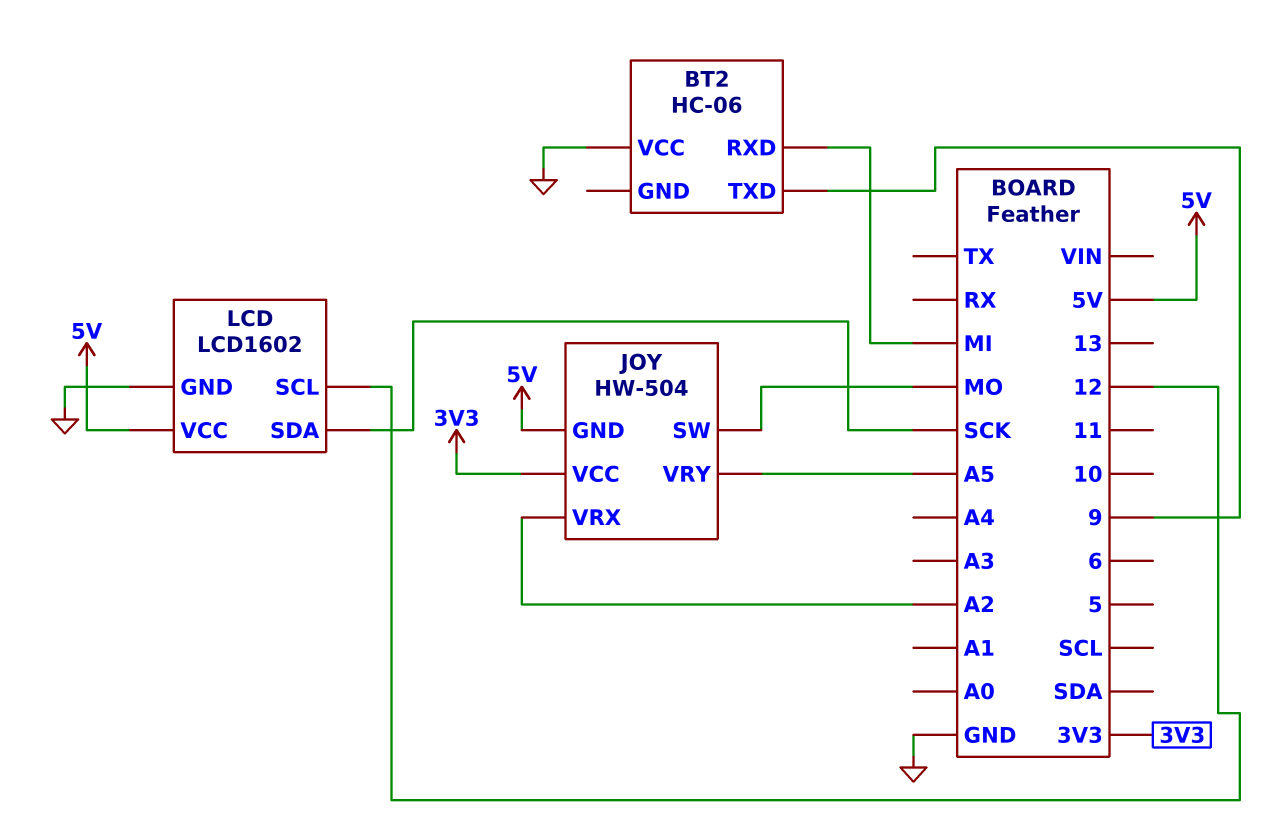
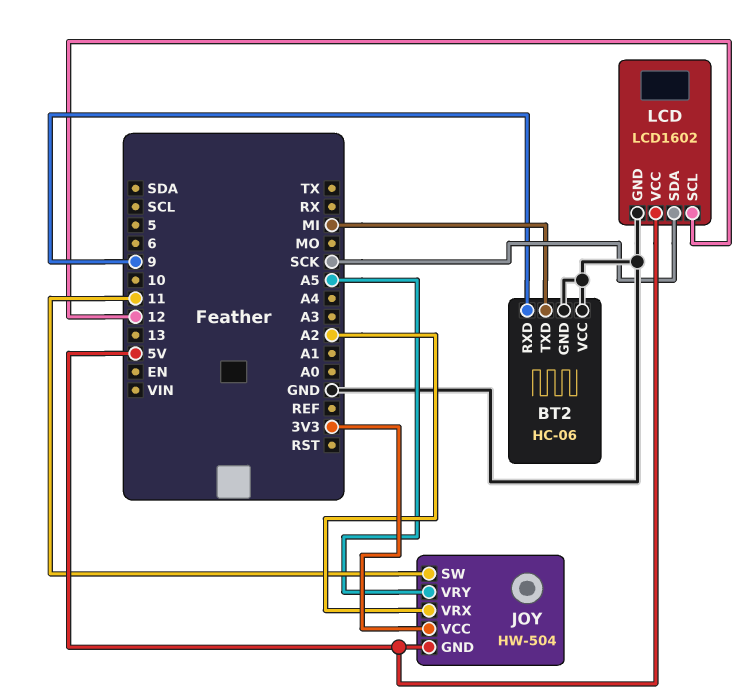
BT2 pin GND: none -> GND
BT2 pin RXD: MI -> 9
BT2 pin TXD: 9 -> MI
JOY pin SW: MO -> 11

